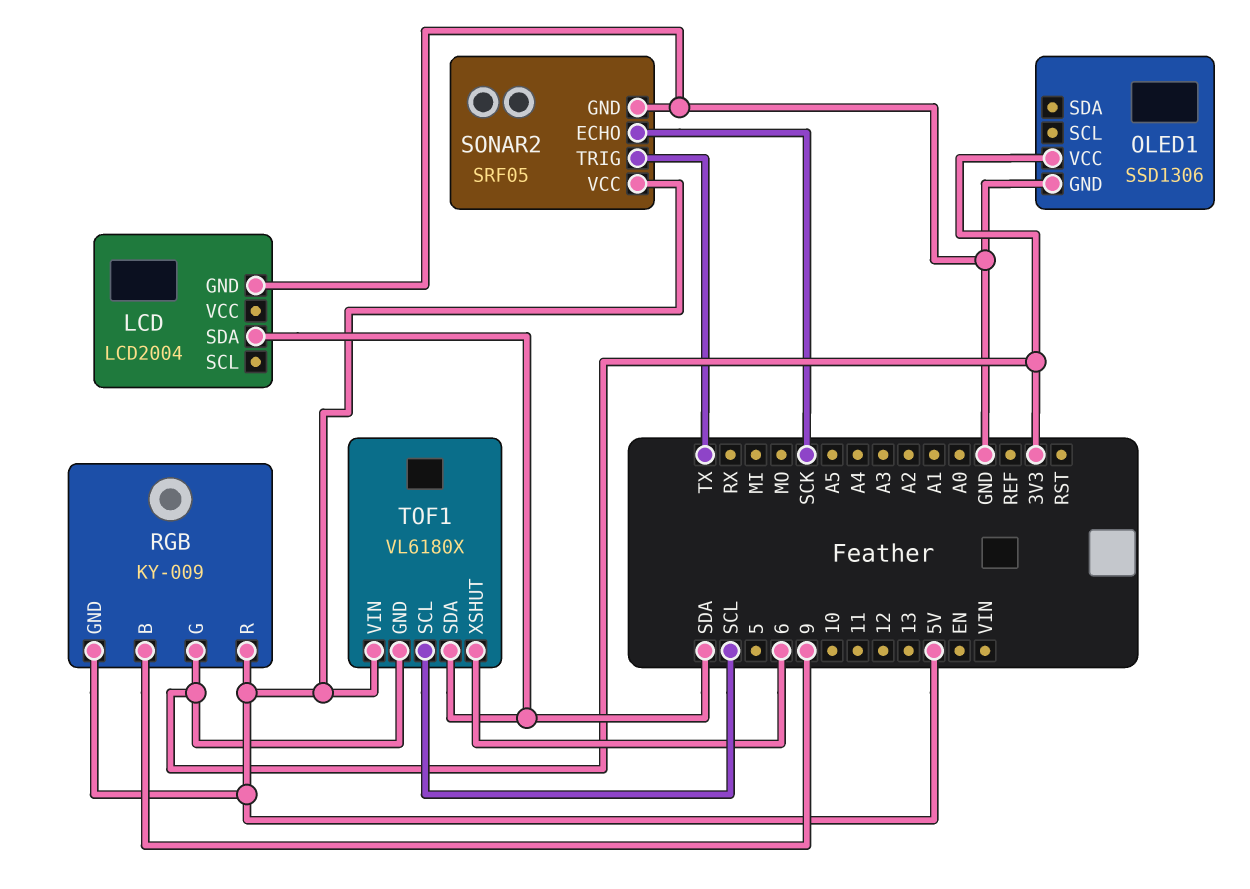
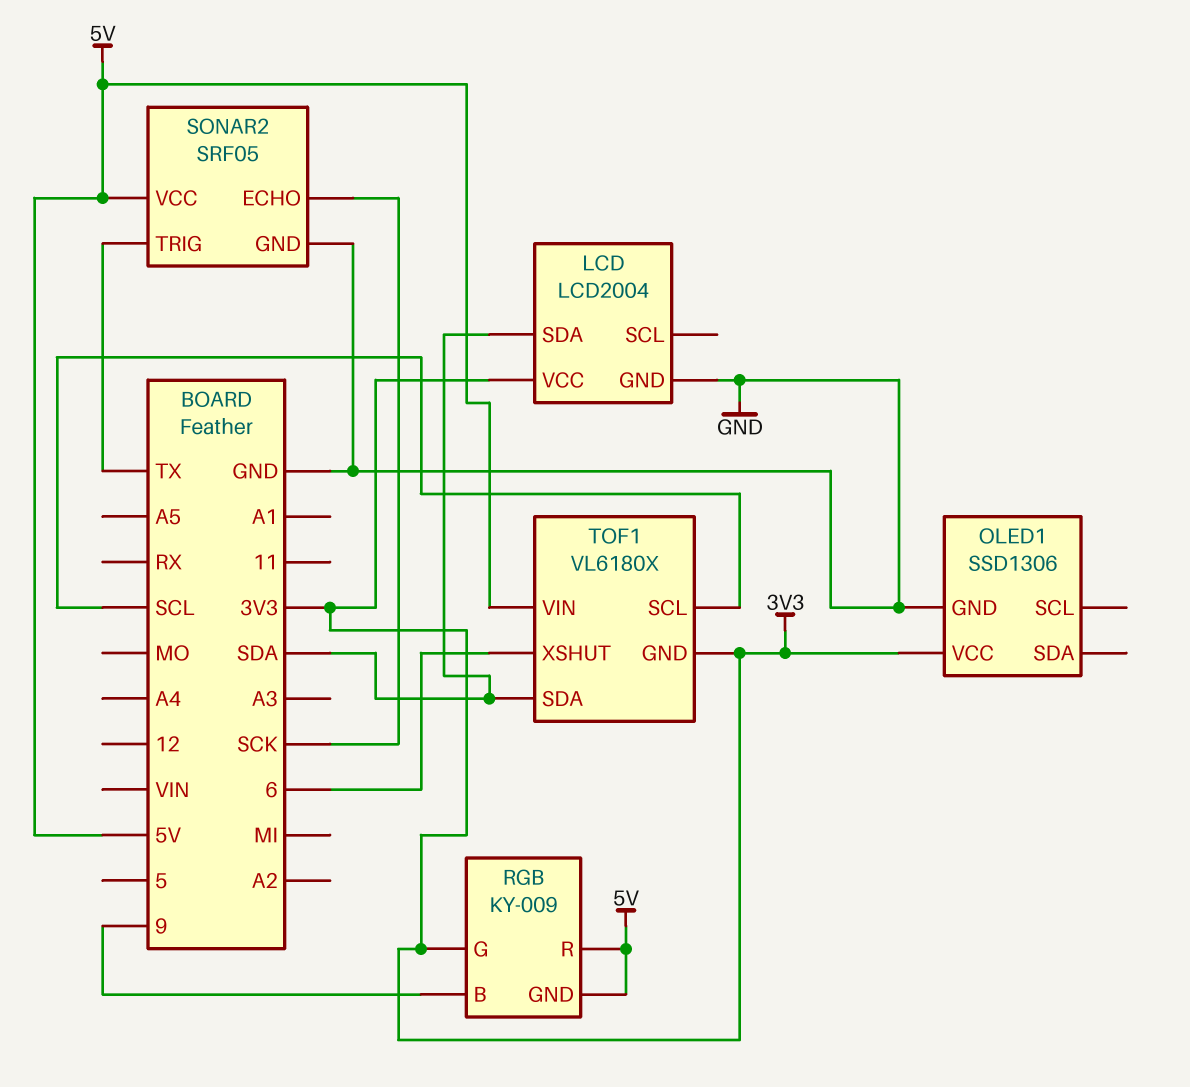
LCD pin VCC: none -> 3V3

